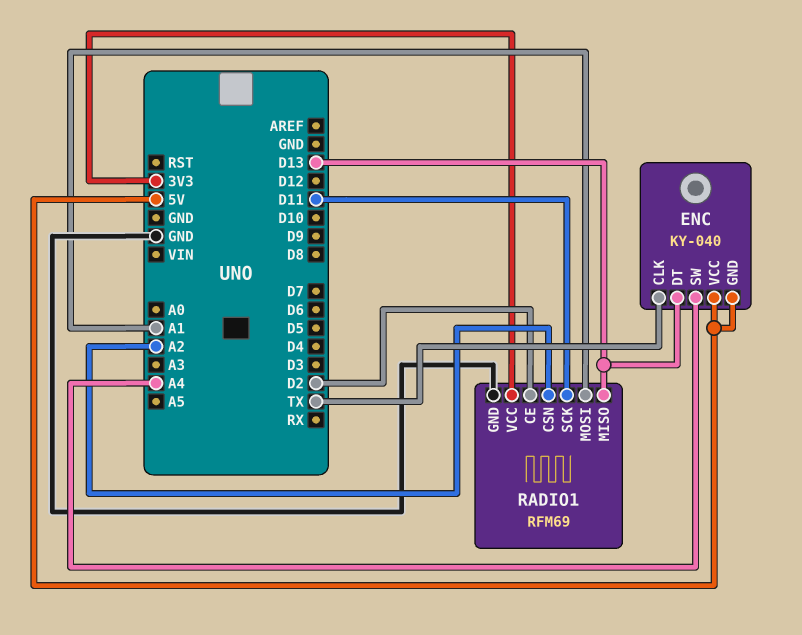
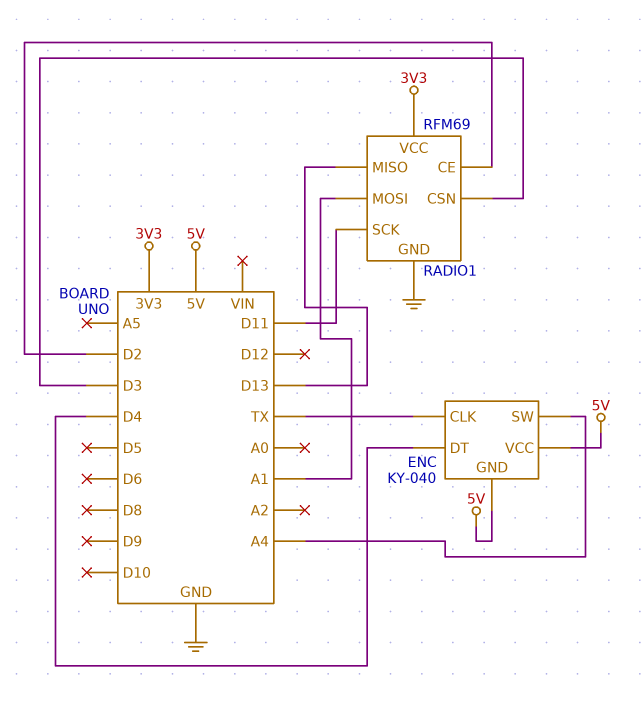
ENC pin DT: D13 -> D4
RADIO1 pin CSN: A2 -> D3

